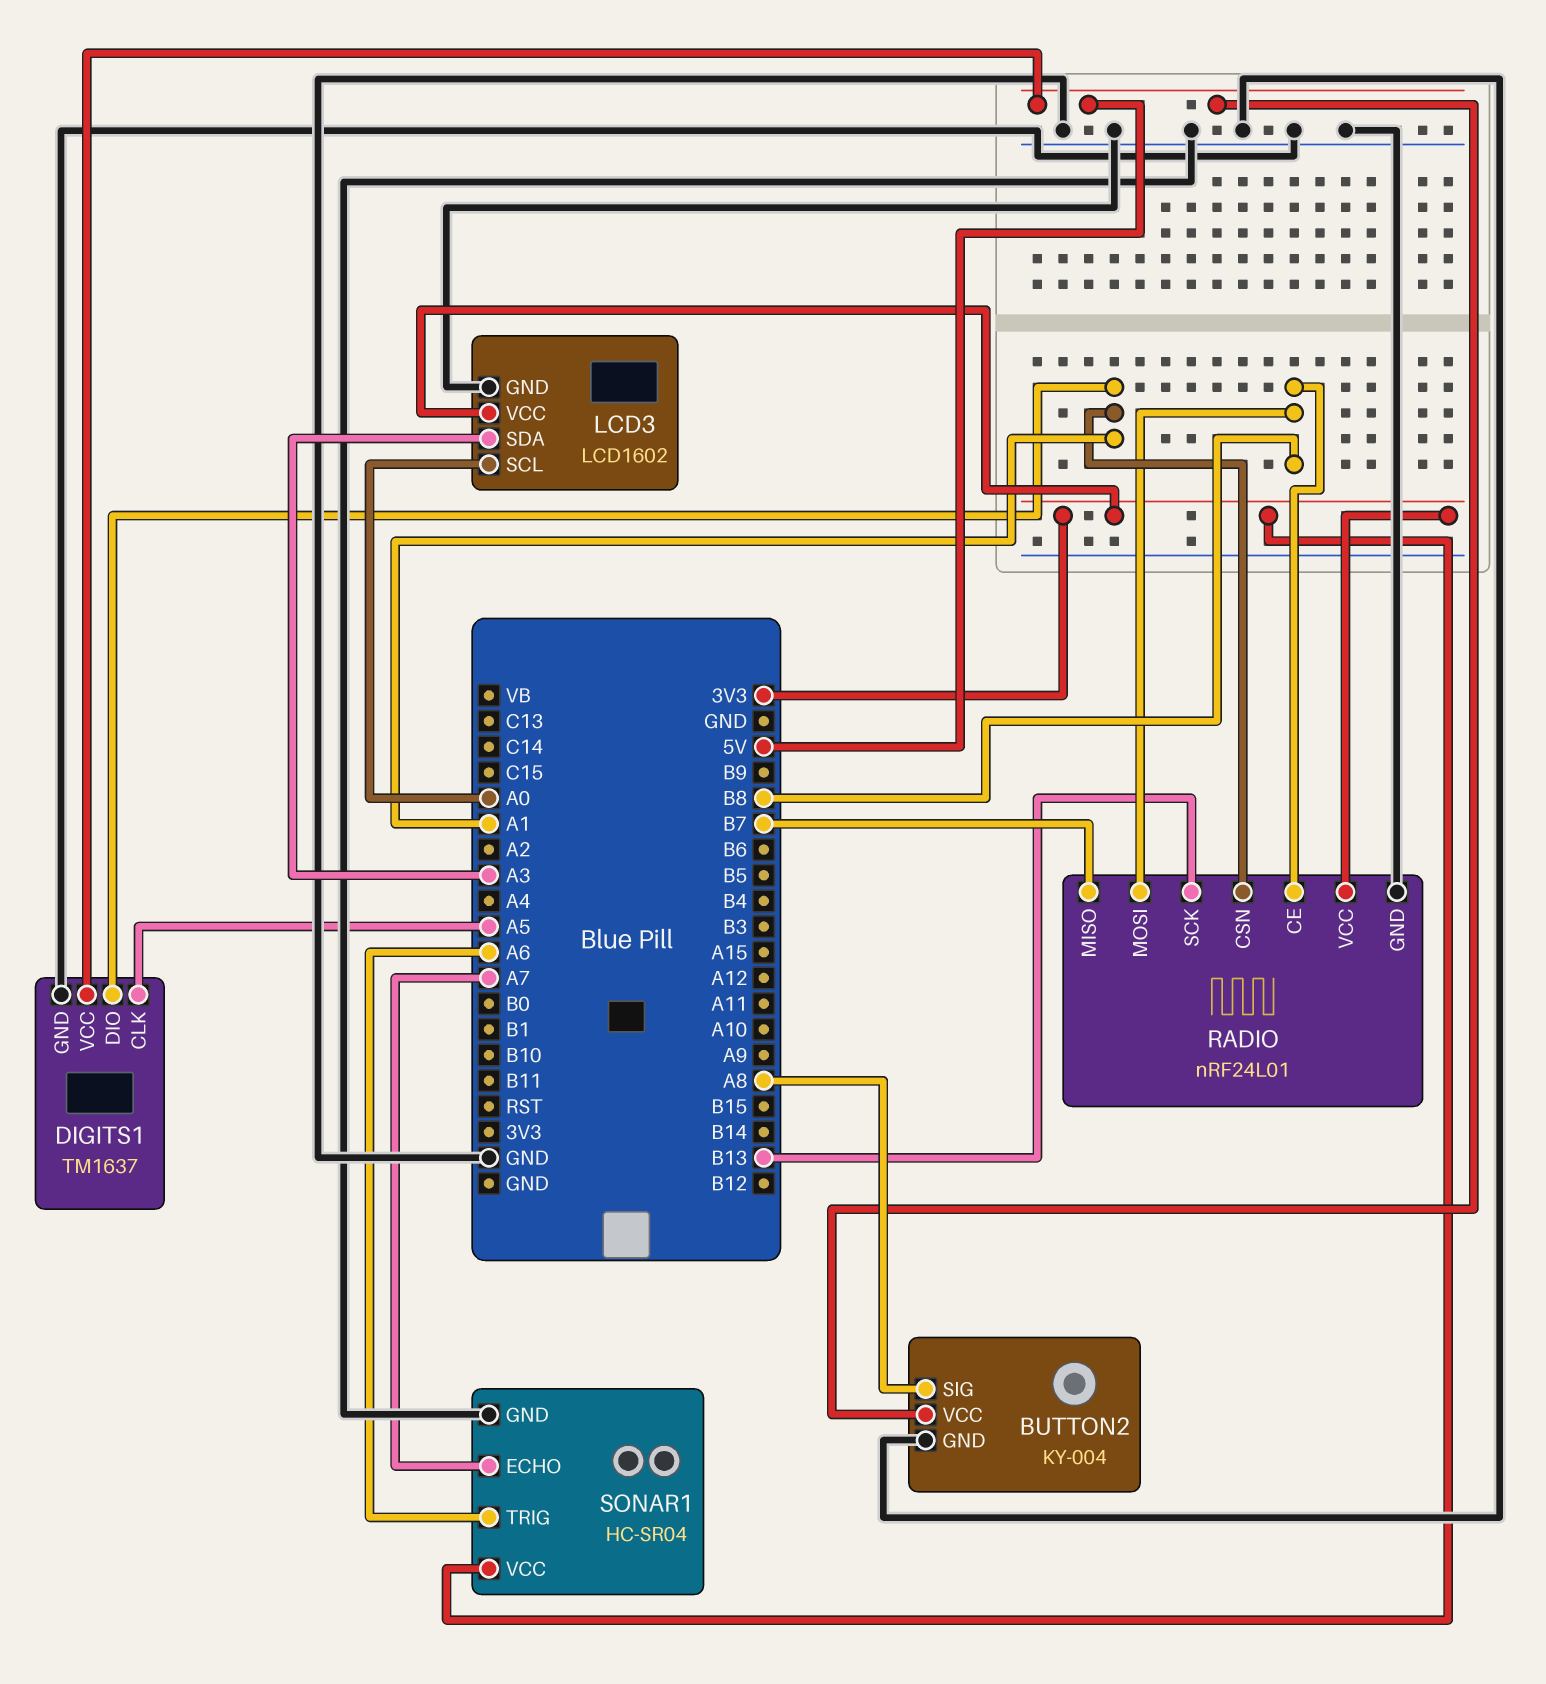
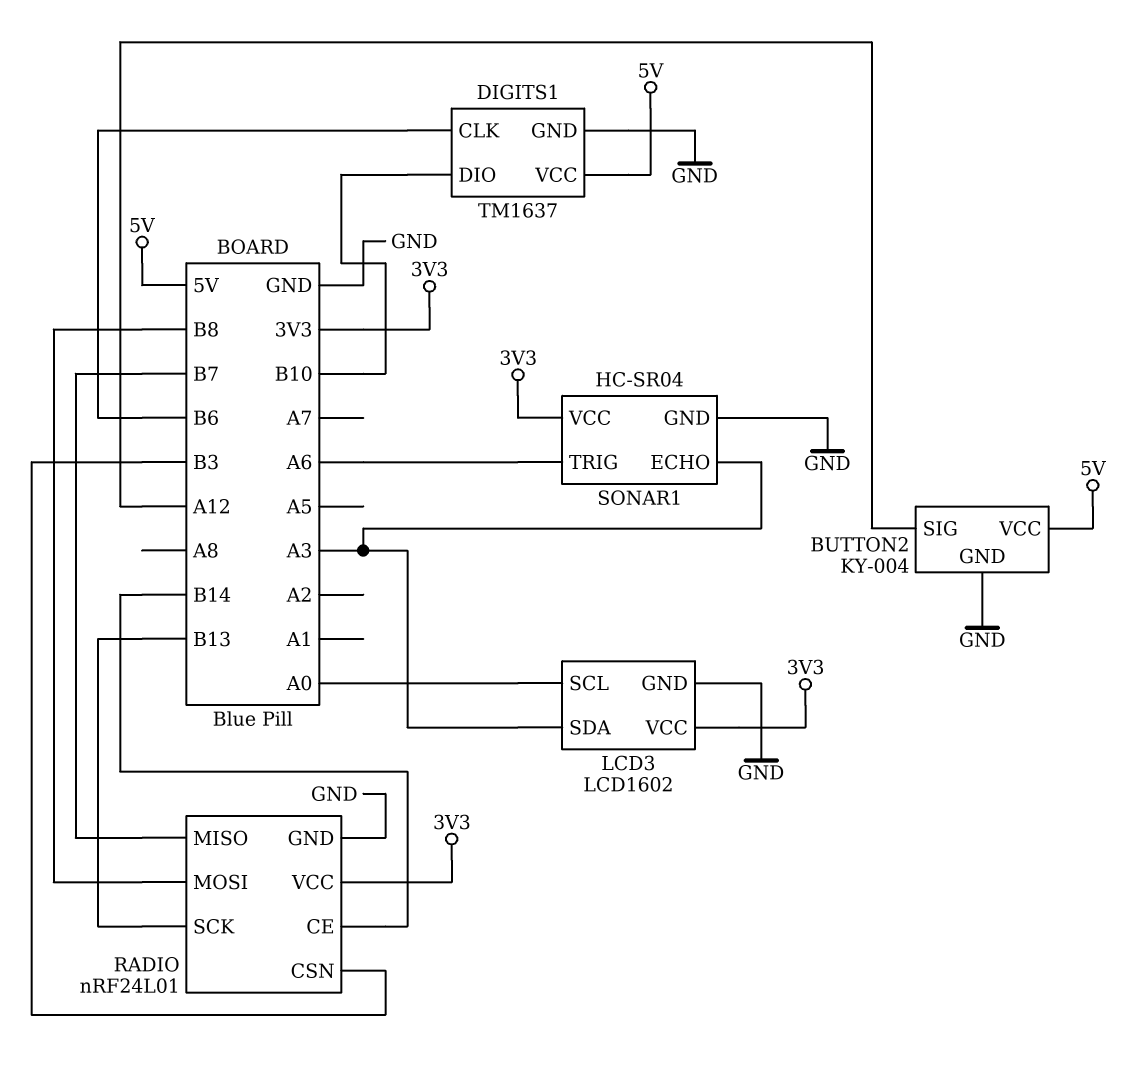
BUTTON2 pin SIG: A8 -> A12
DIGITS1 pin CLK: A5 -> B6
DIGITS1 pin DIO: A1 -> B10
RADIO pin CE: B8 -> B14
RADIO pin CSN: A1 -> B3
SONAR1 pin ECHO: A7 -> A3

